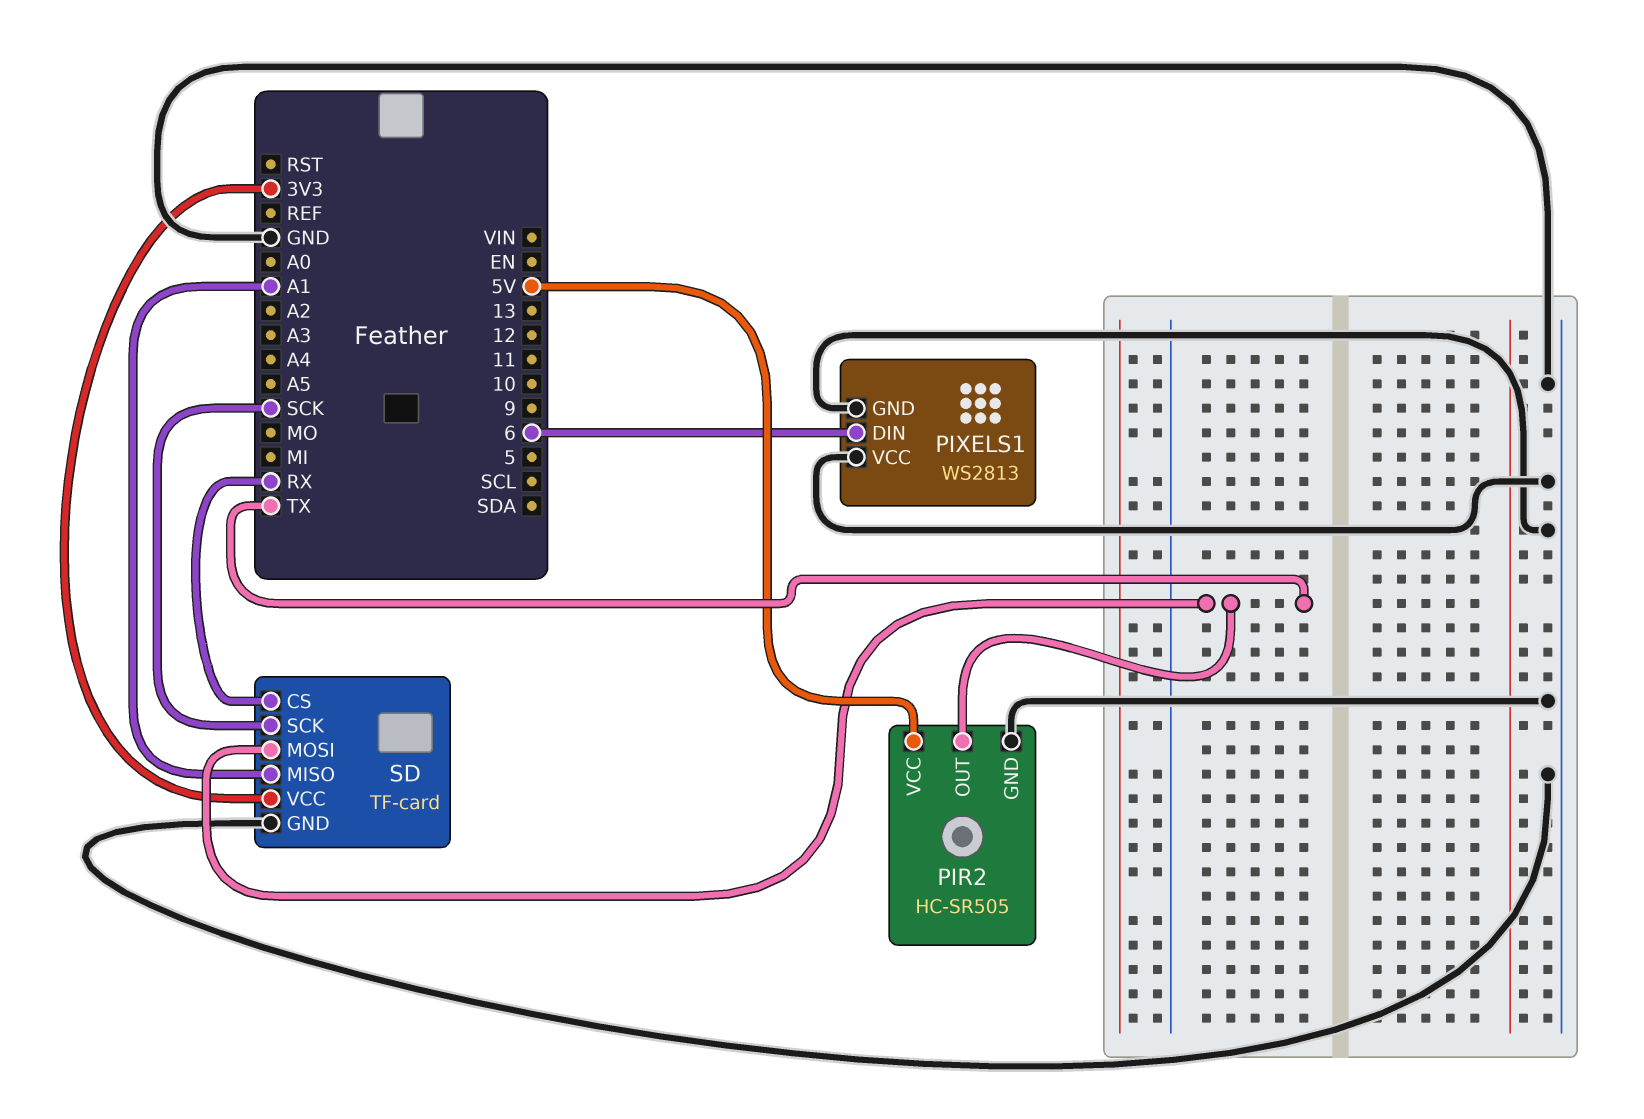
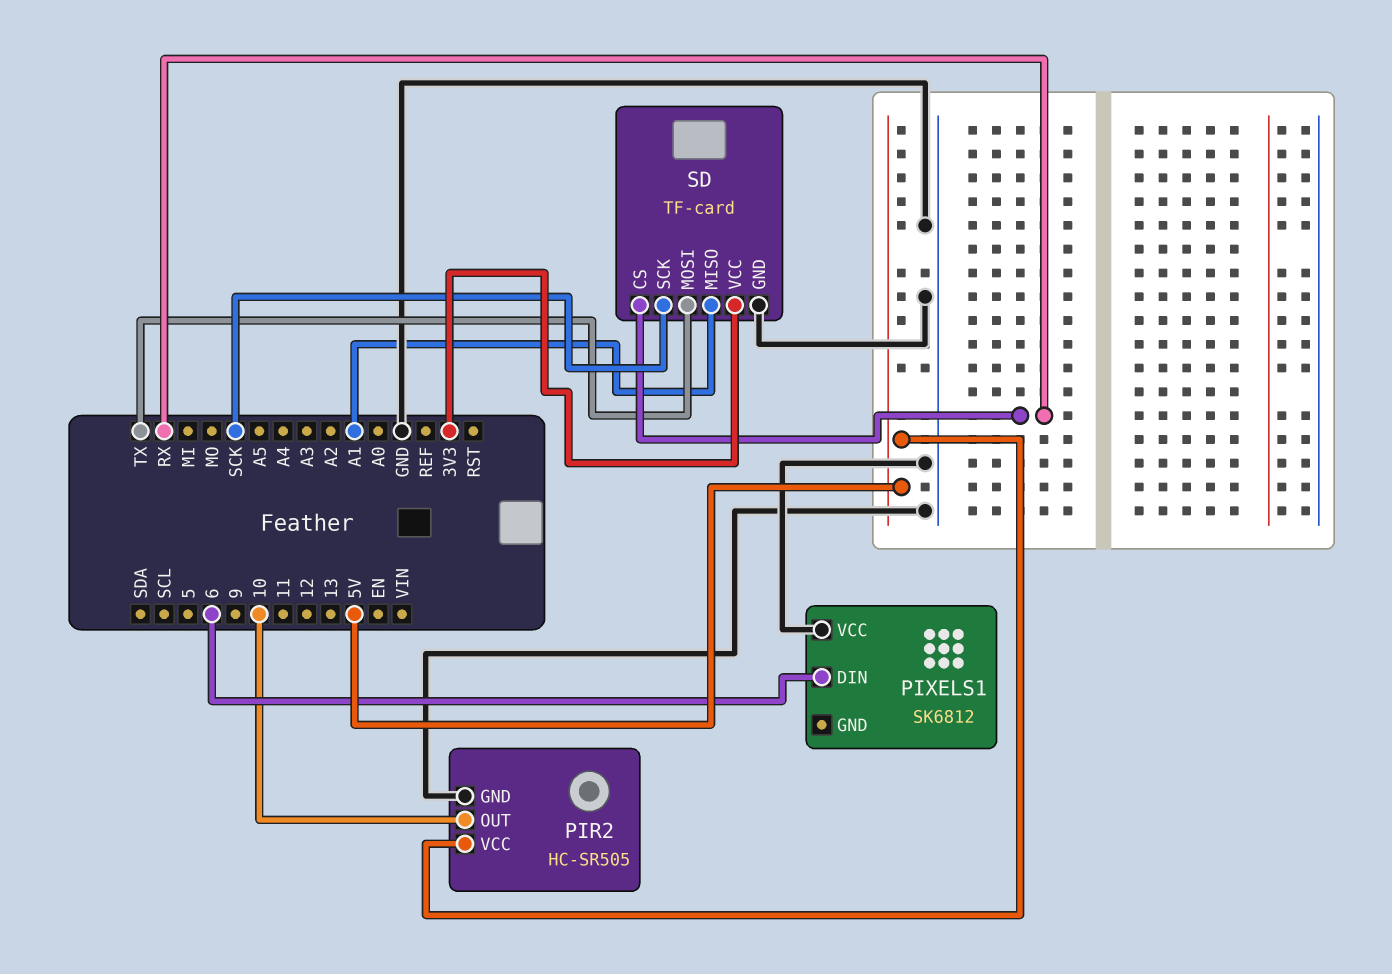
PIR2 pin OUT: TX -> 10
PIXELS1: WS2813 -> SK6812
PIXELS1 pin GND: GND -> none

